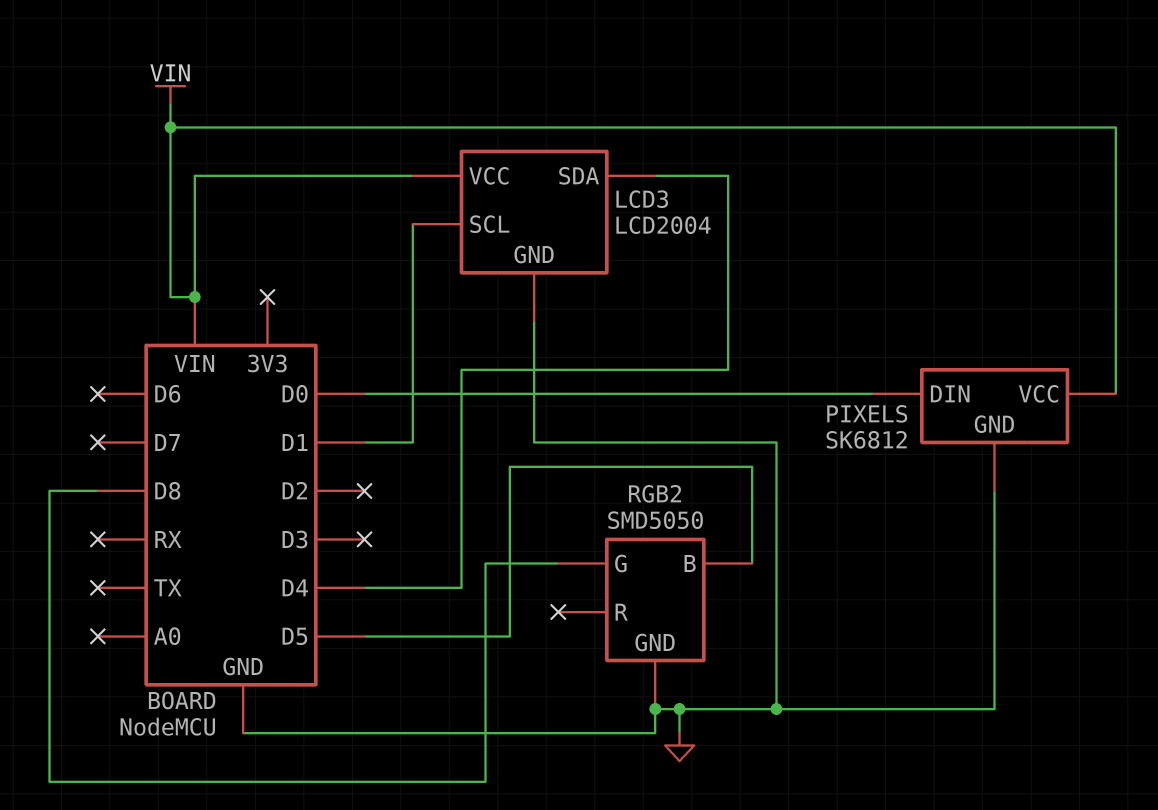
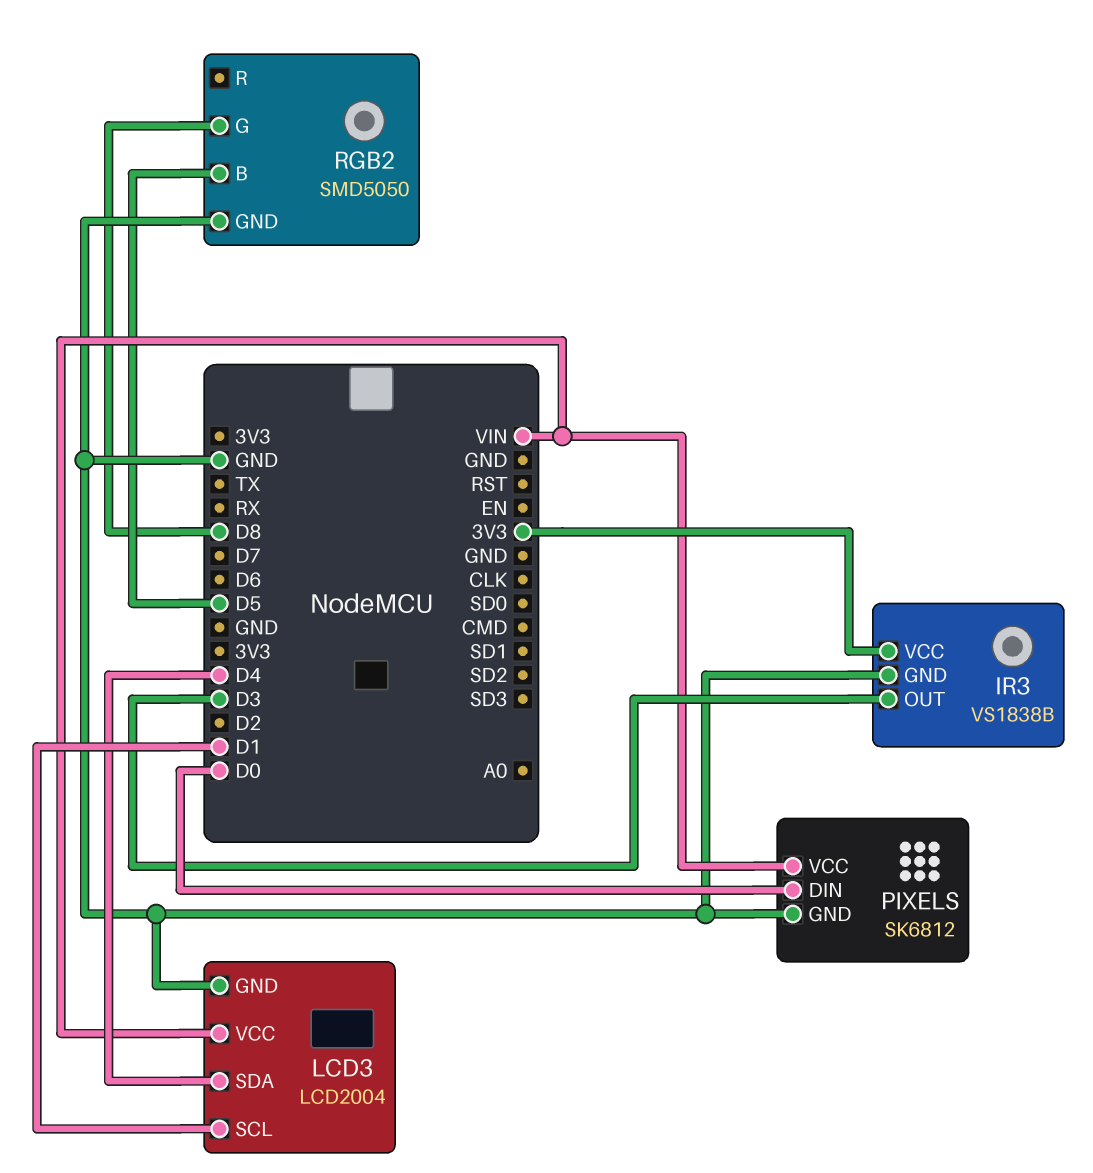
IR3: none -> VS1838B
IR3 pin GND: none -> GND
IR3 pin OUT: none -> D3
IR3 pin VCC: none -> 3V3

